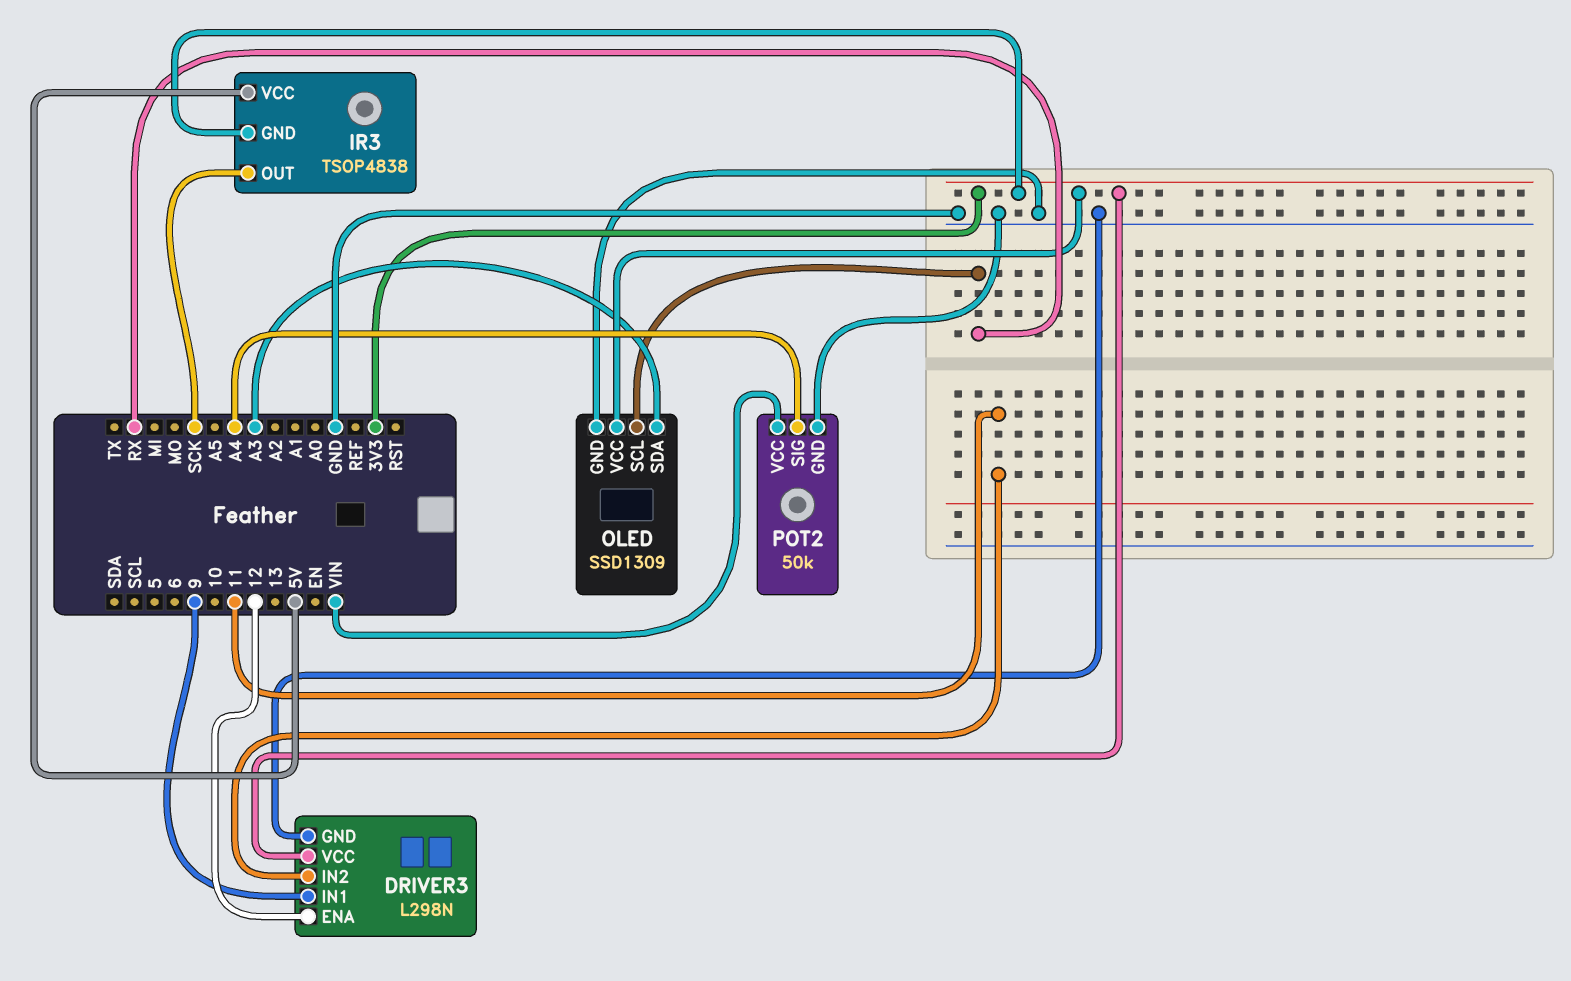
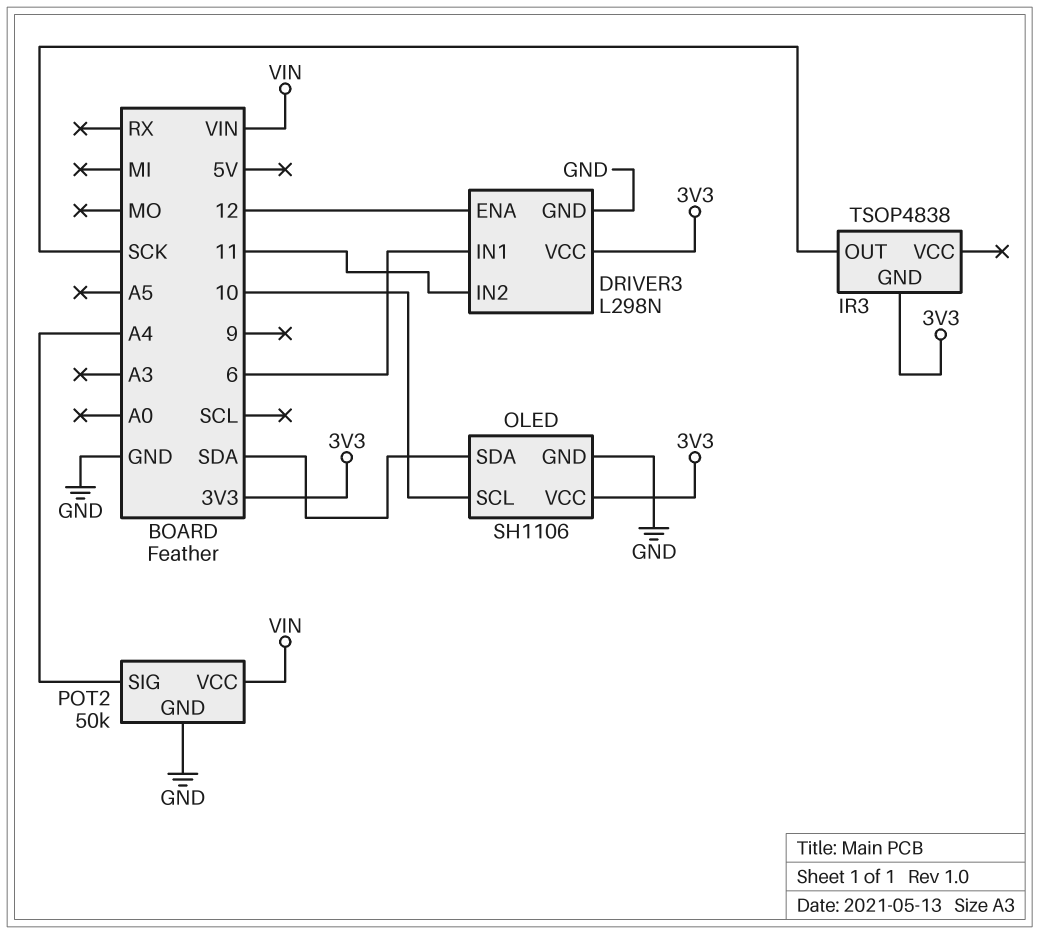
DRIVER3 pin IN1: 9 -> 6
IR3 pin VCC: 5V -> none
OLED: SSD1309 -> SH1106
OLED pin SCL: RX -> 10
OLED pin SDA: A3 -> SDA

